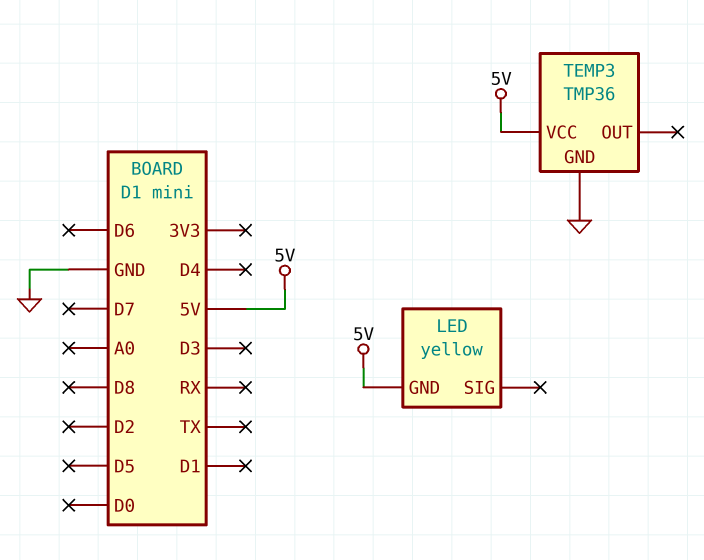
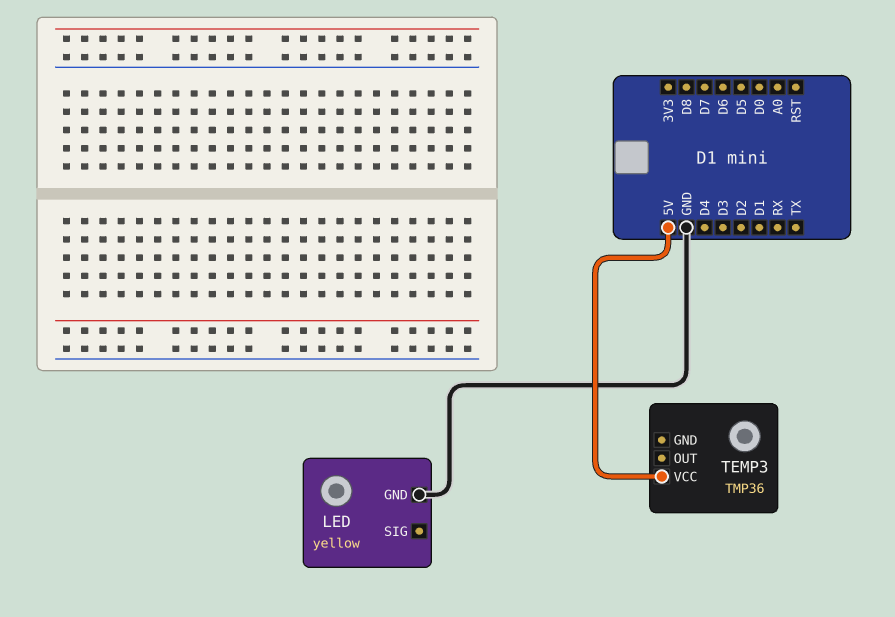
LED pin GND: 5V -> GND
TEMP3 pin GND: GND -> none

